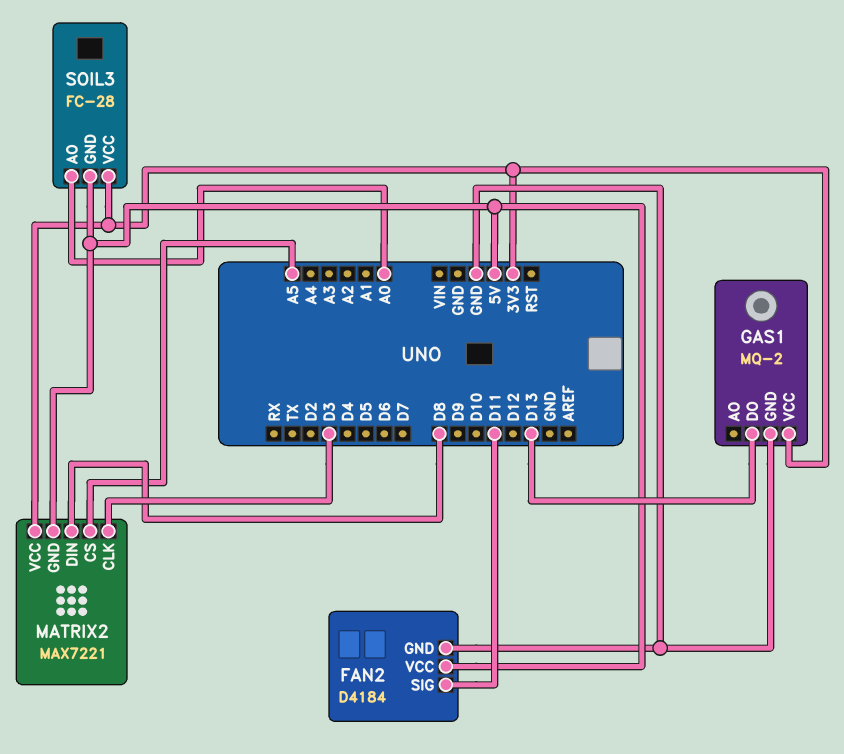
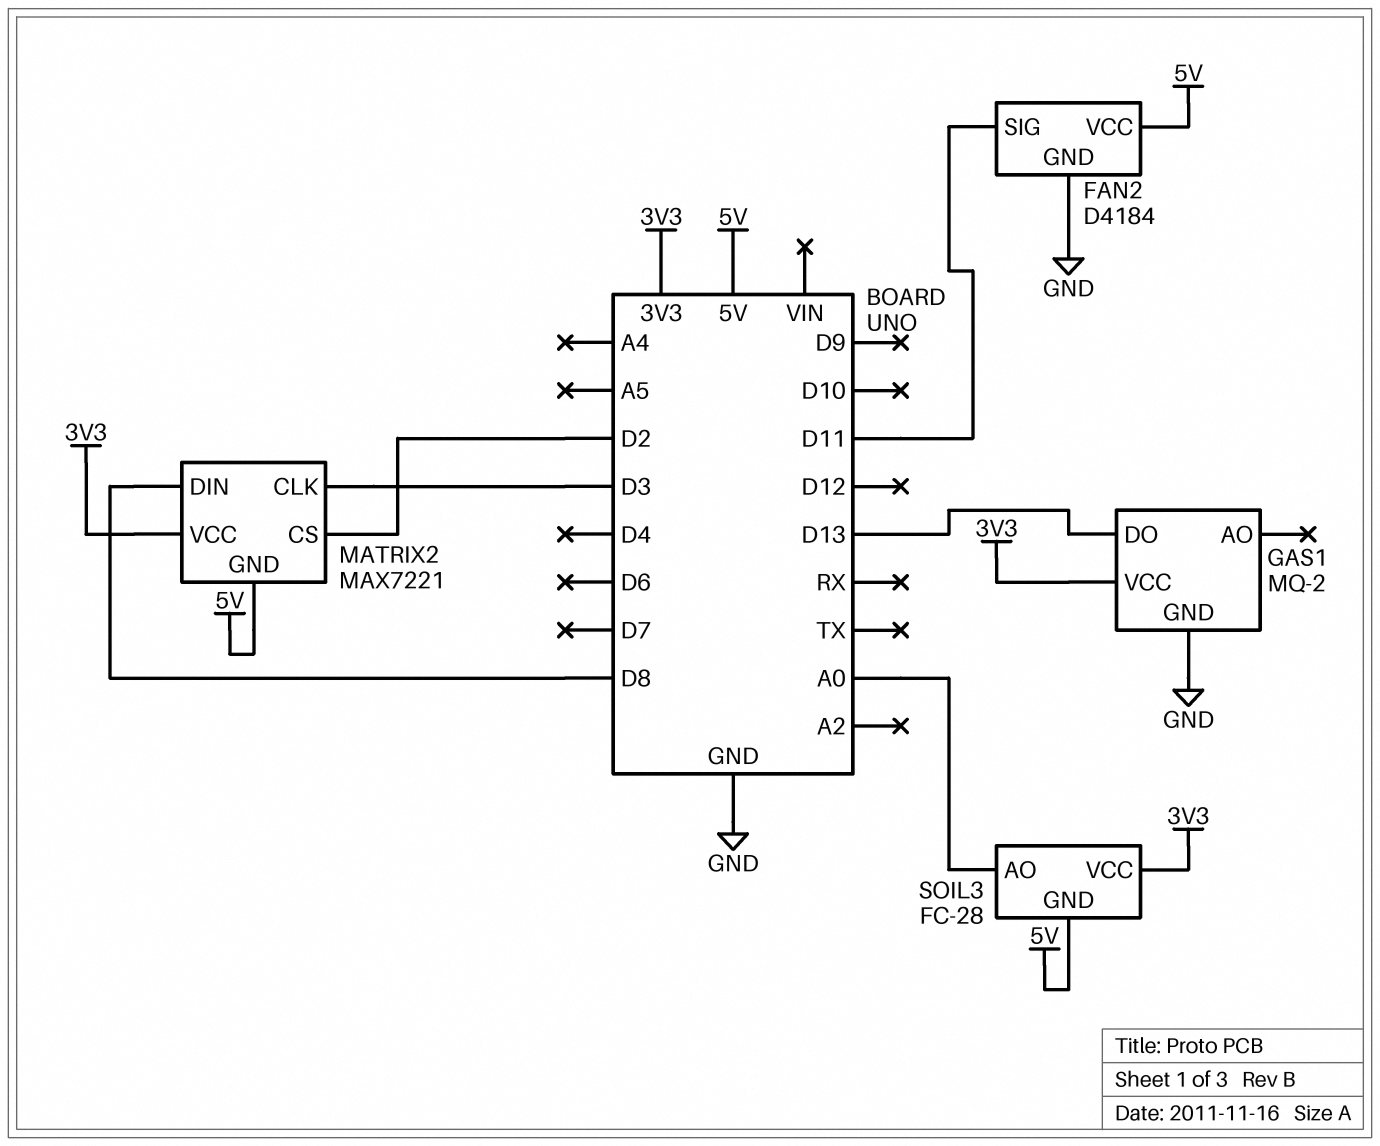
MATRIX2 pin CS: A5 -> D2

